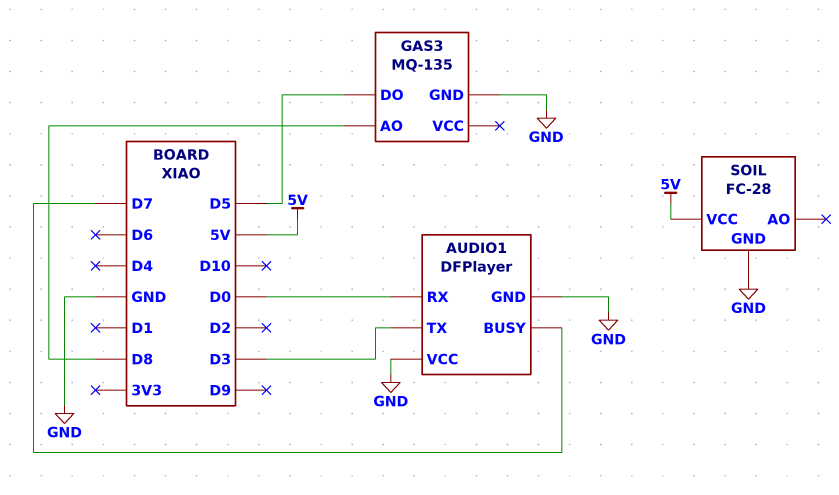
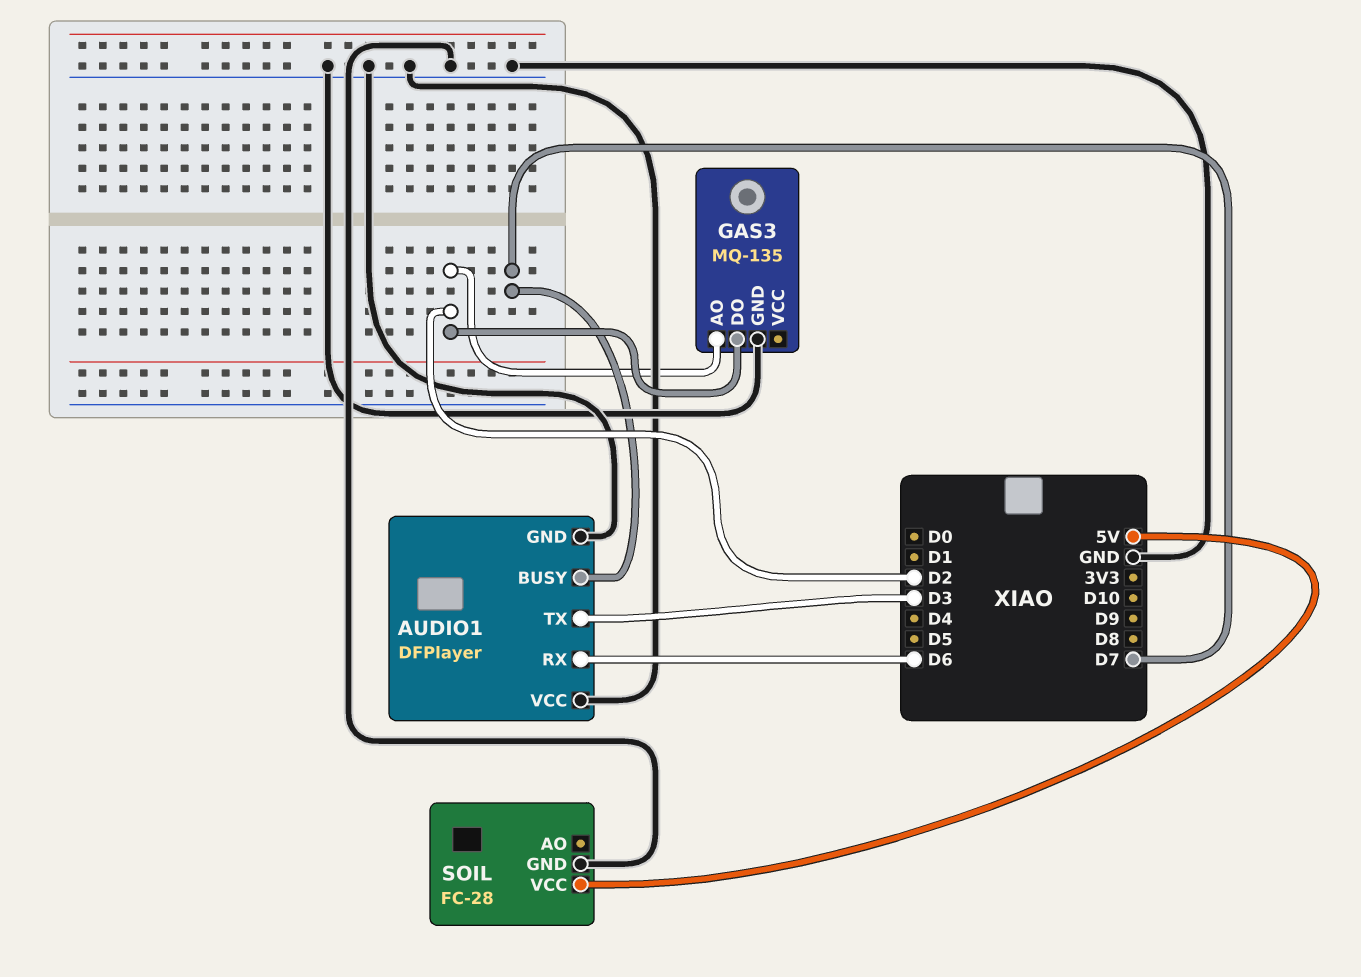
AUDIO1 pin RX: D0 -> D6
GAS3 pin AO: D8 -> D2
GAS3 pin DO: D5 -> D2

